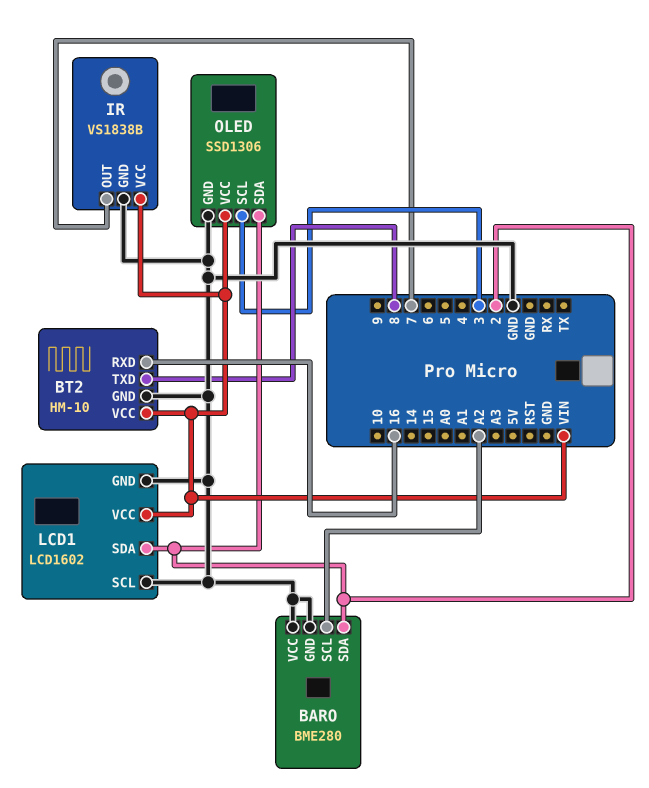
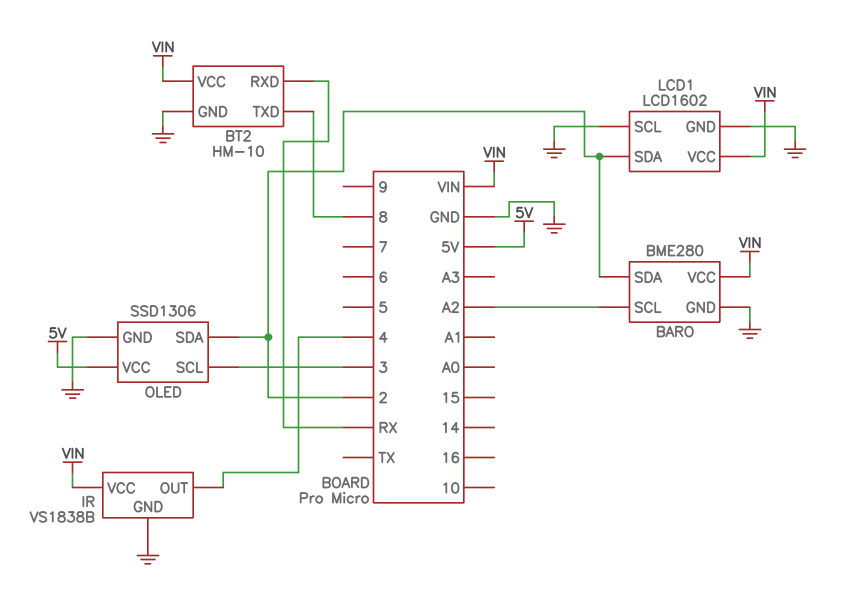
BARO pin VCC: GND -> VIN
BT2 pin RXD: 16 -> RX
IR pin OUT: 7 -> 4
OLED pin VCC: VIN -> 5V

